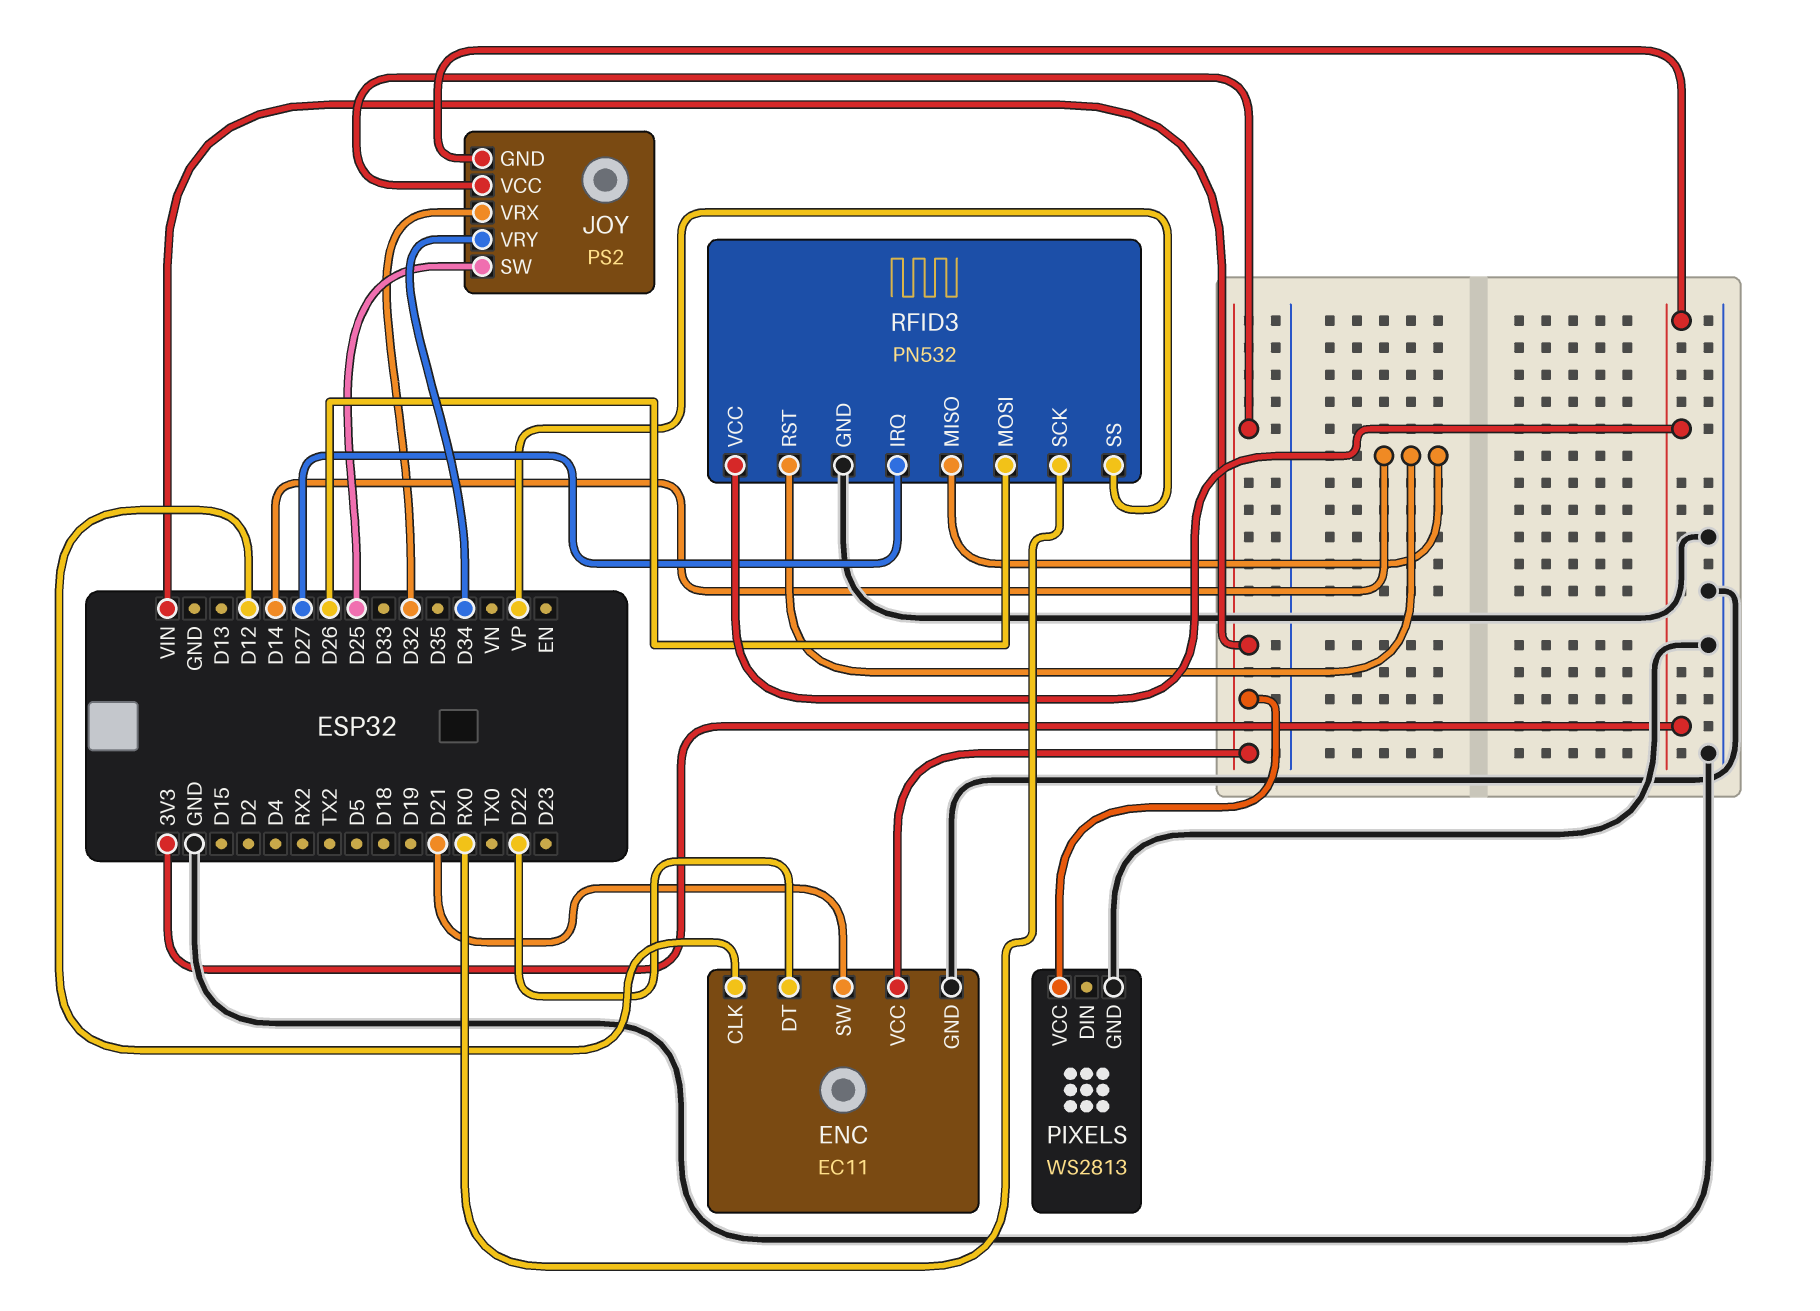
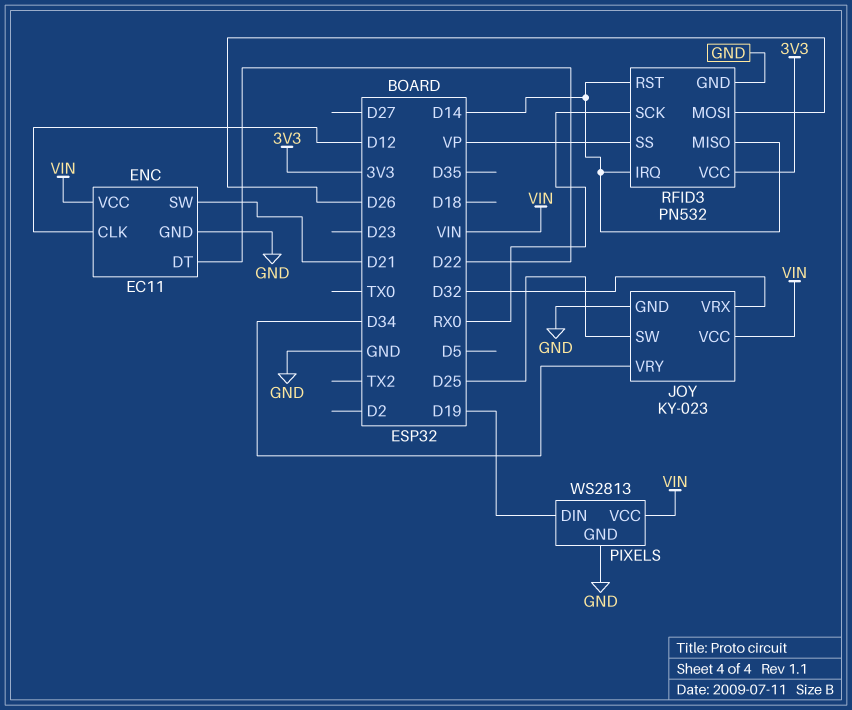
JOY: PS2 -> KY-023
JOY pin GND: 3V3 -> GND
PIXELS pin DIN: none -> D19
RFID3 pin IRQ: D27 -> D14

